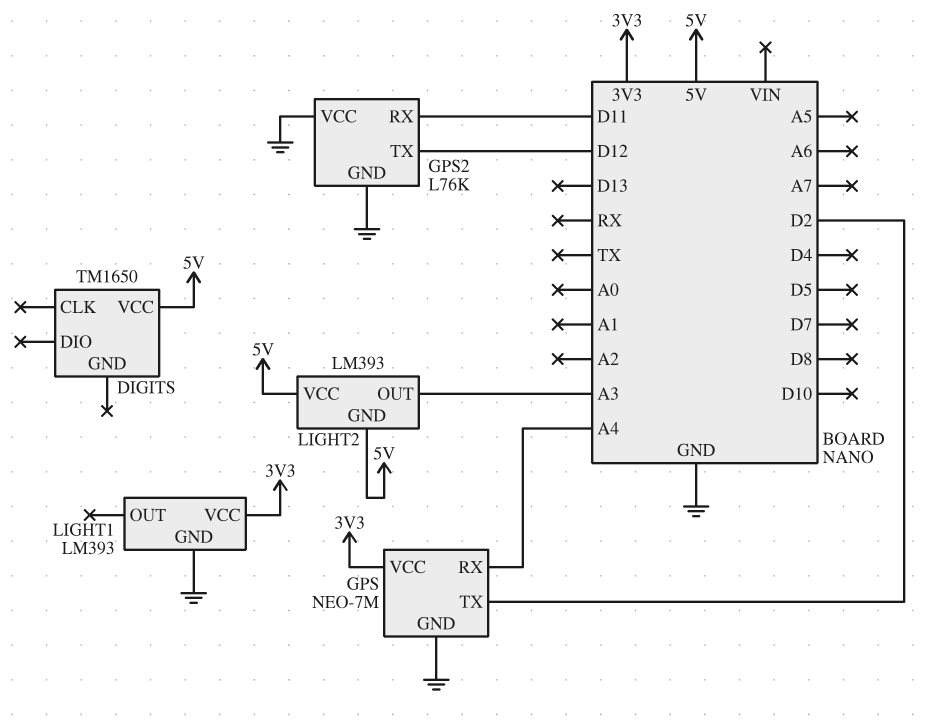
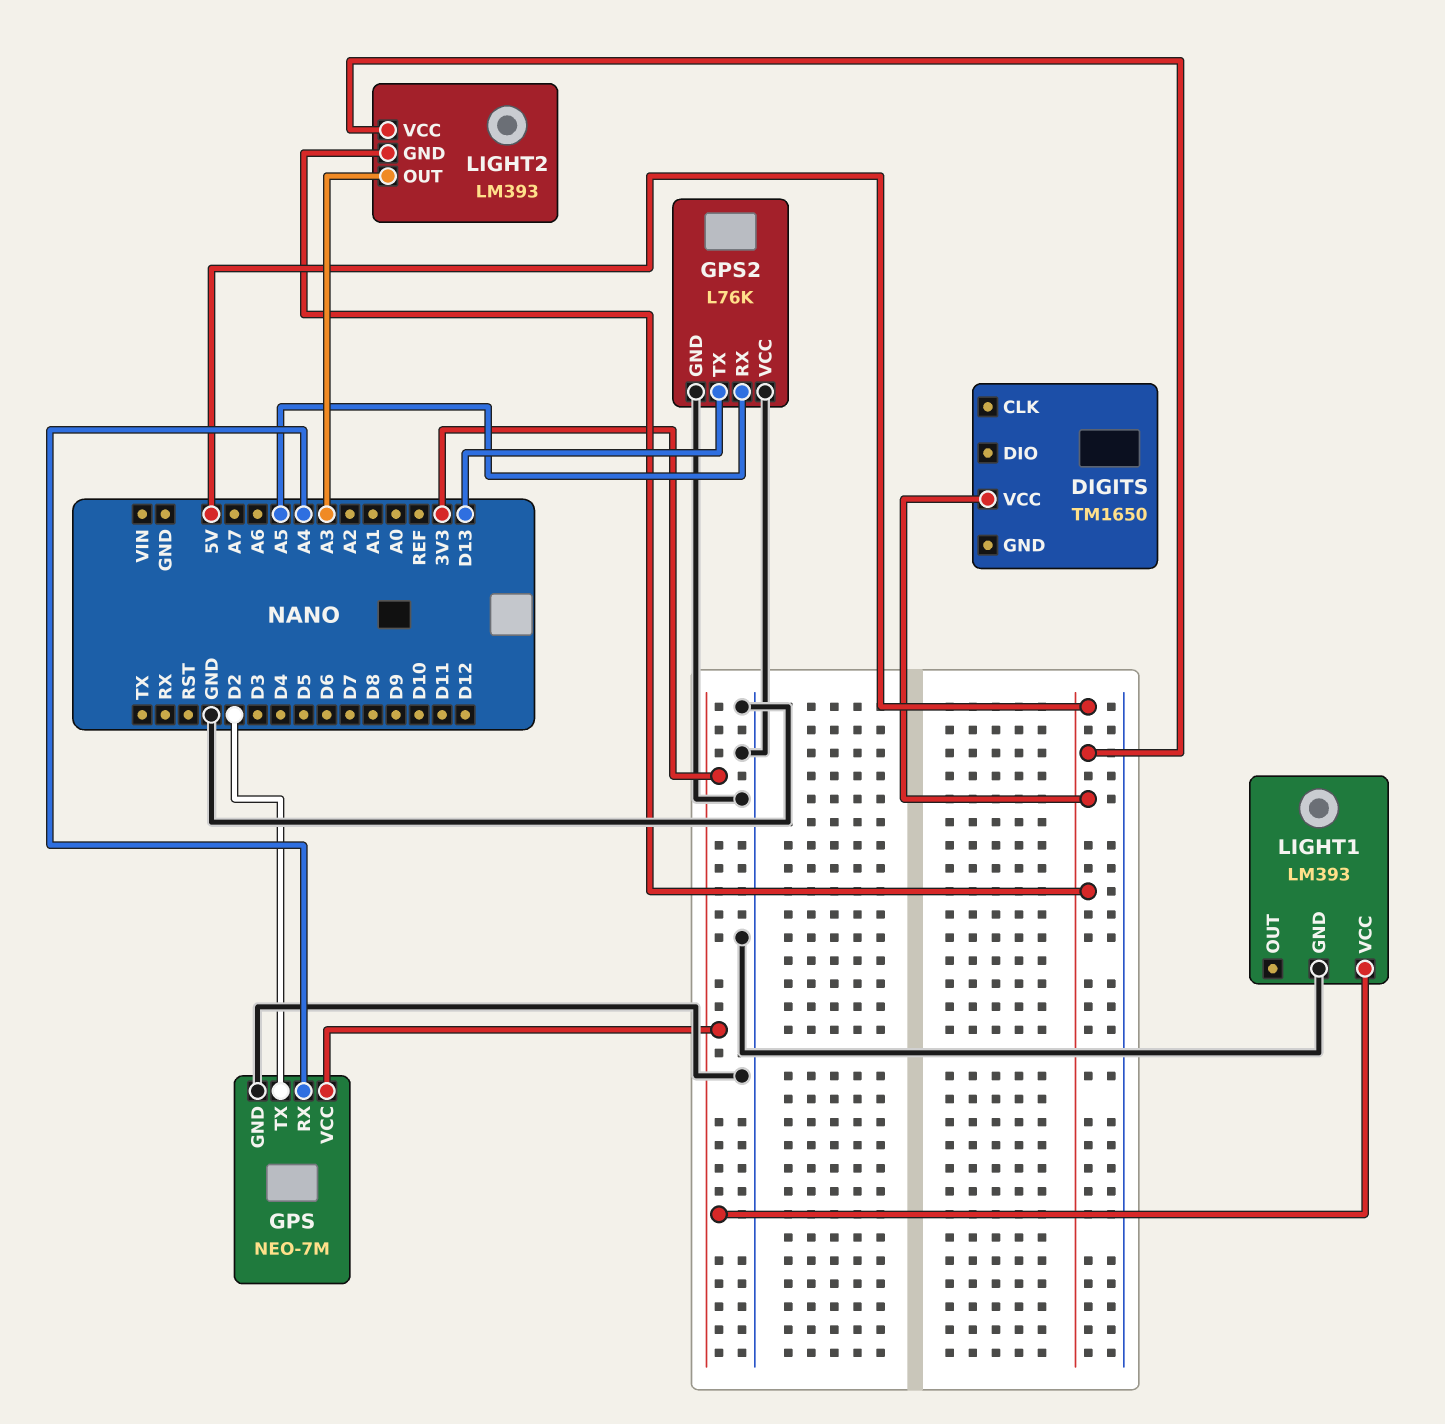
GPS2 pin RX: D11 -> A5
GPS2 pin TX: D12 -> D13

